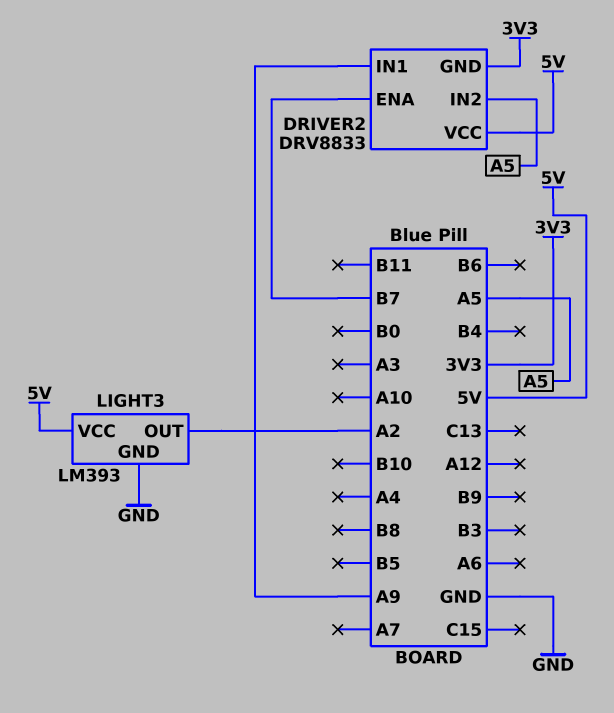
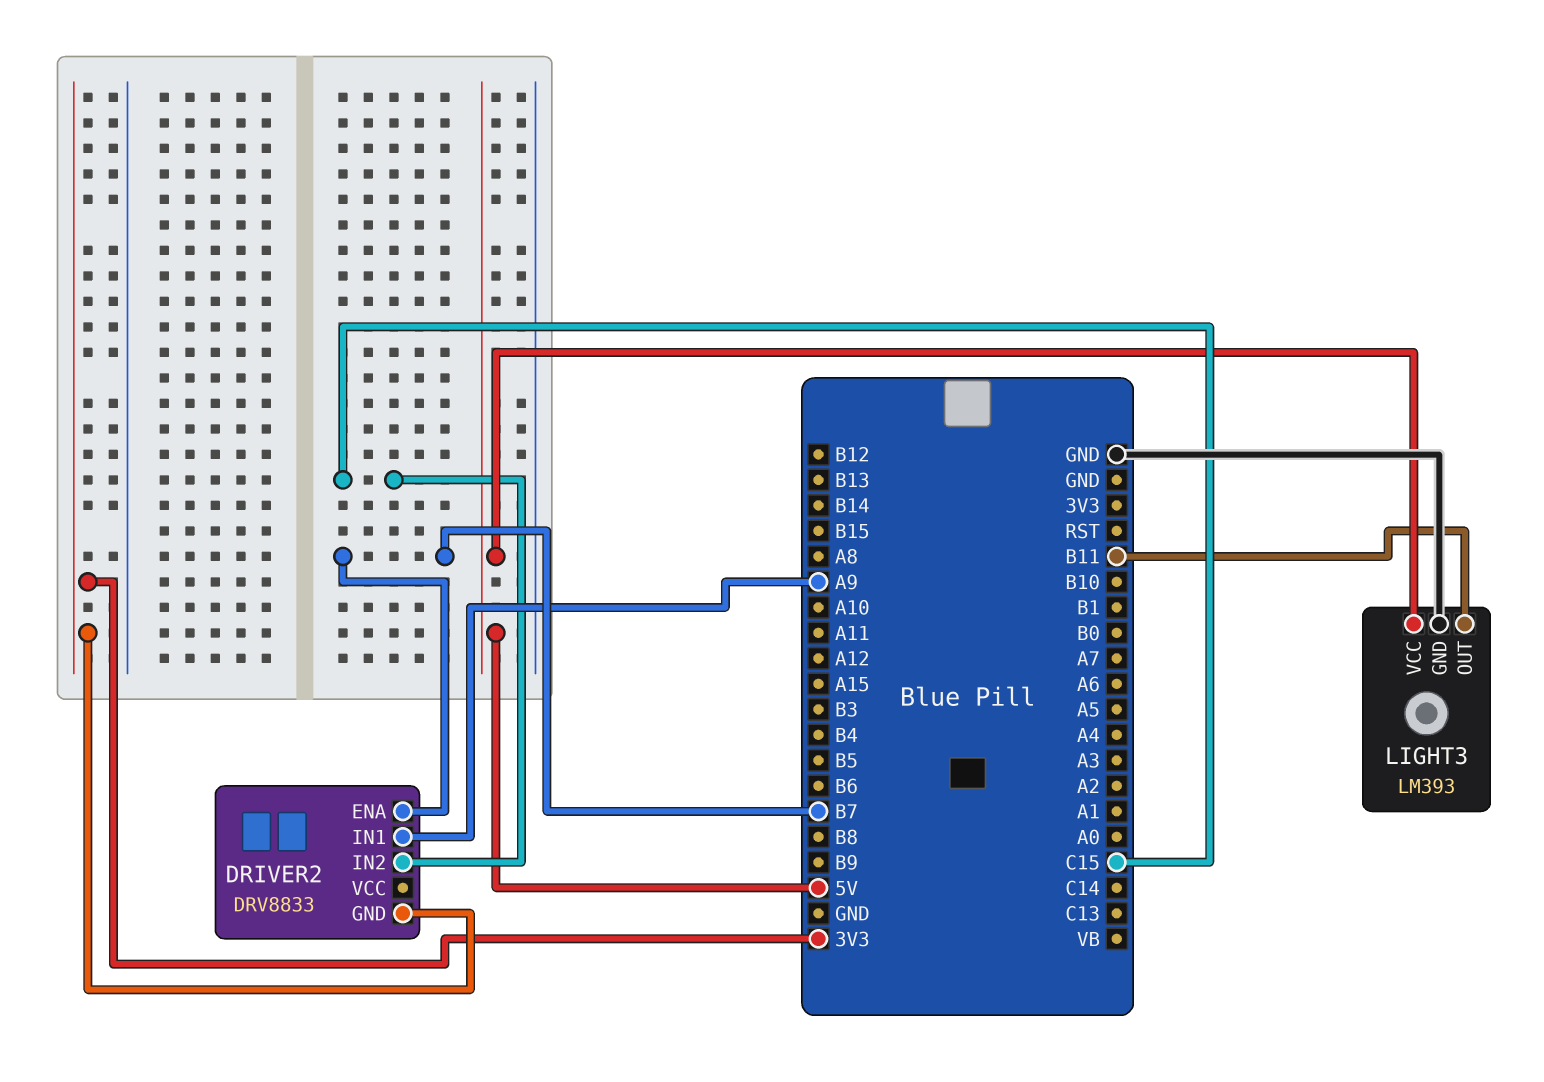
DRIVER2 pin IN2: A5 -> C15
DRIVER2 pin VCC: 5V -> none
LIGHT3 pin OUT: A2 -> B11

